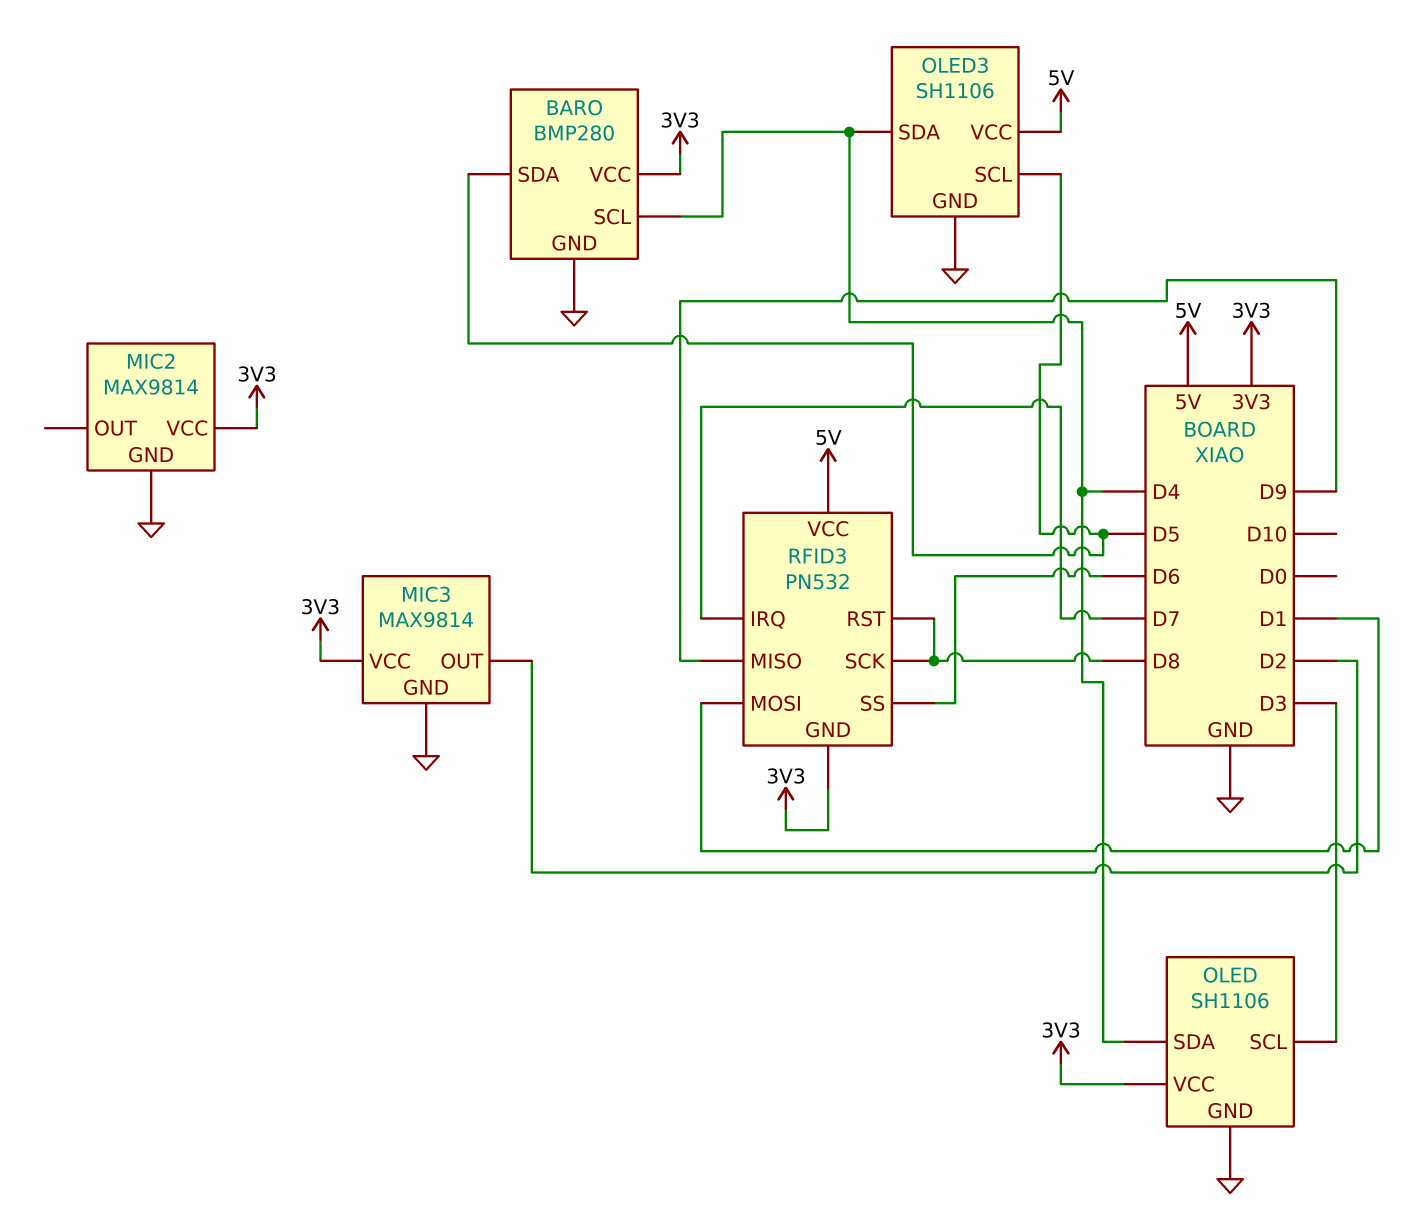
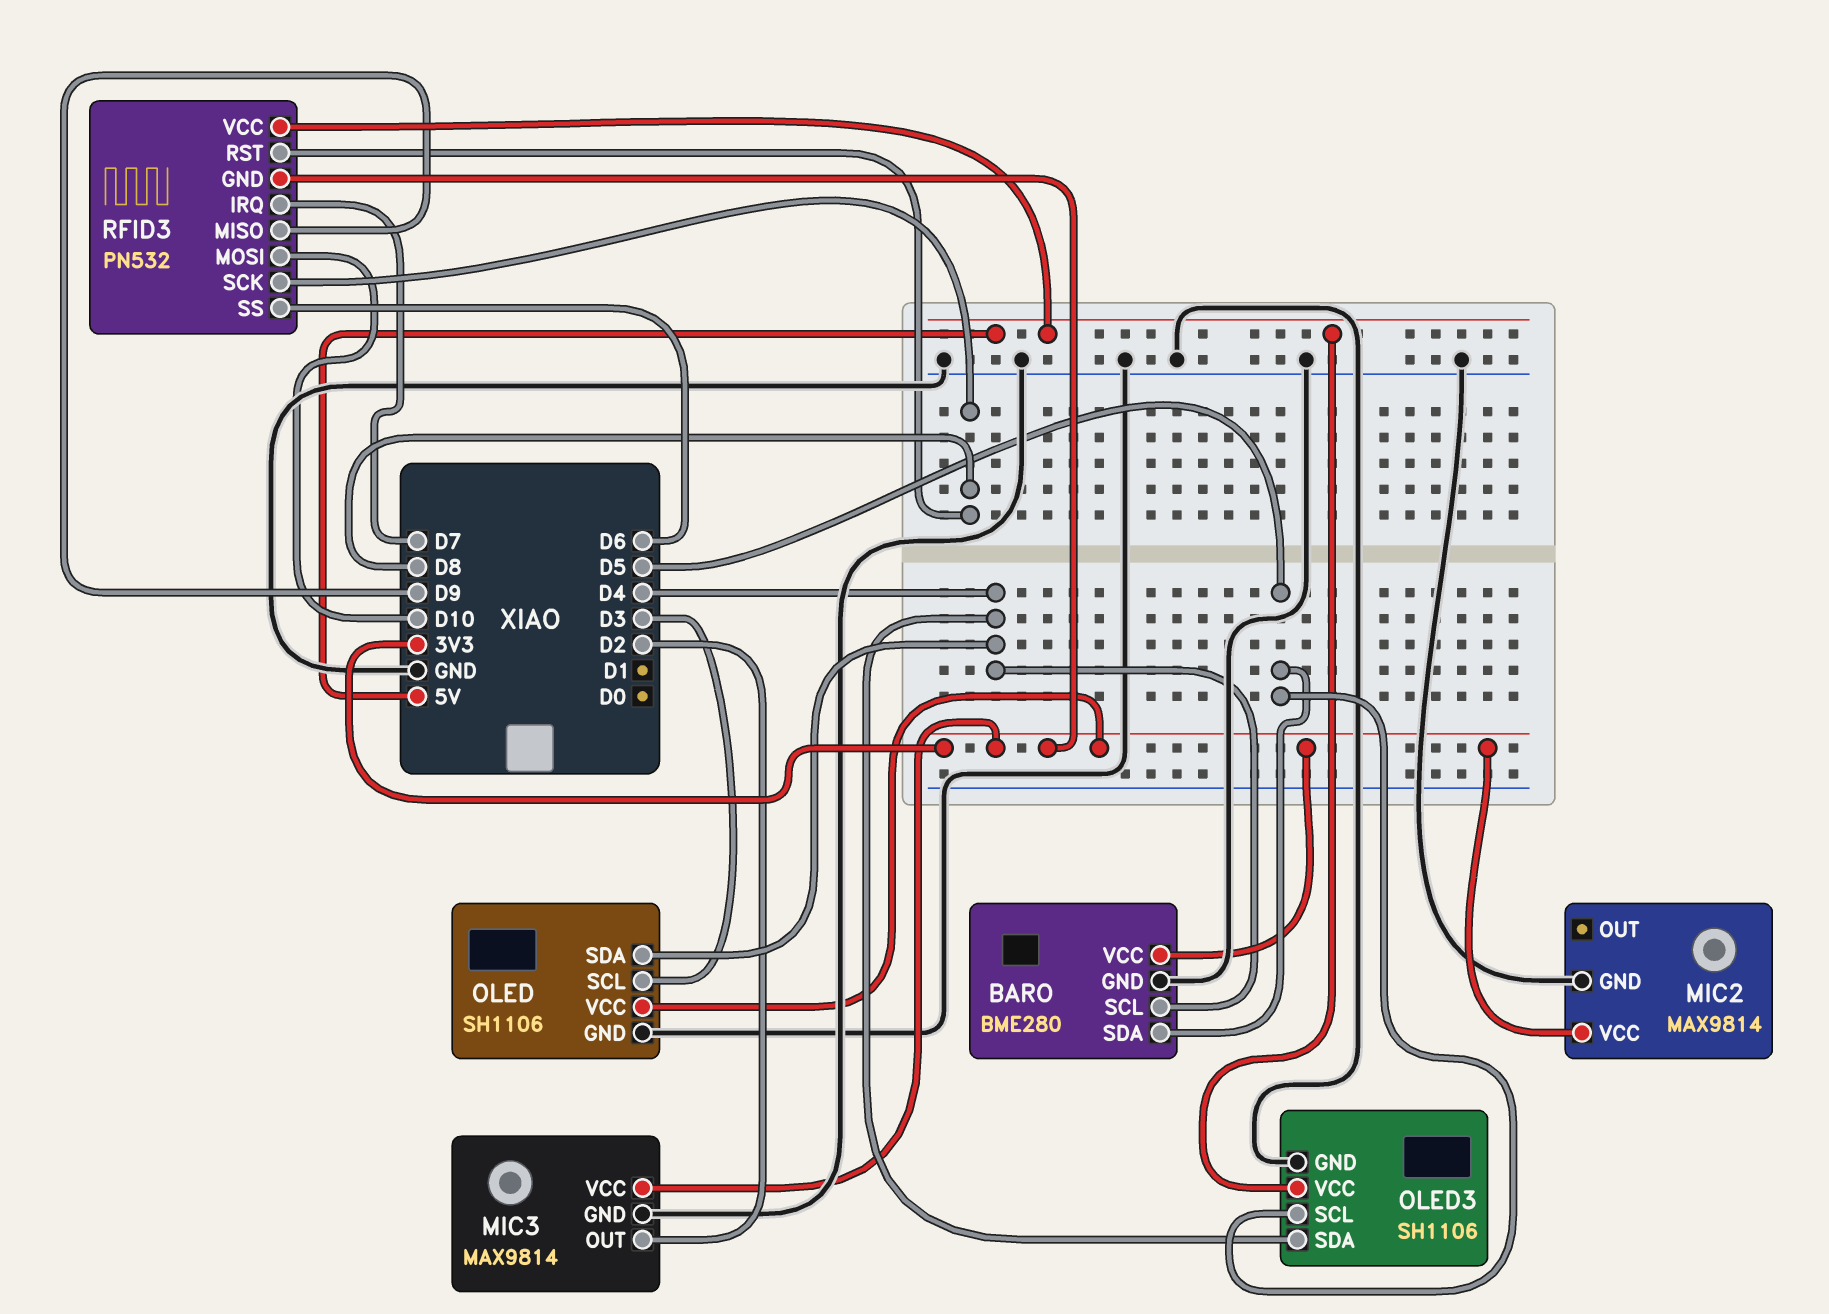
BARO: BMP280 -> BME280
RFID3 pin MOSI: D1 -> D10

